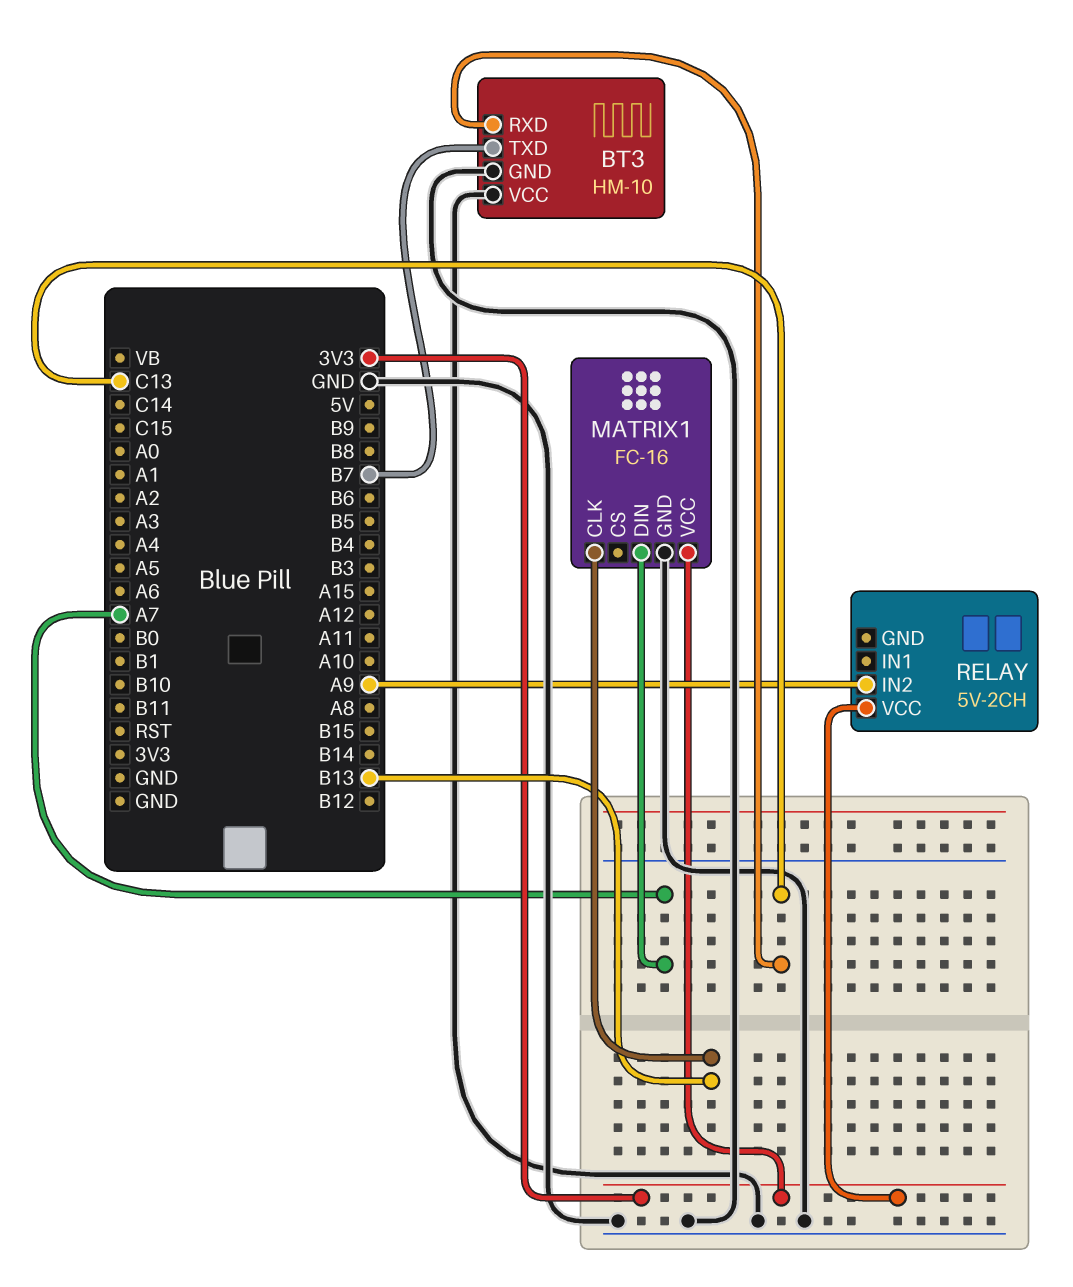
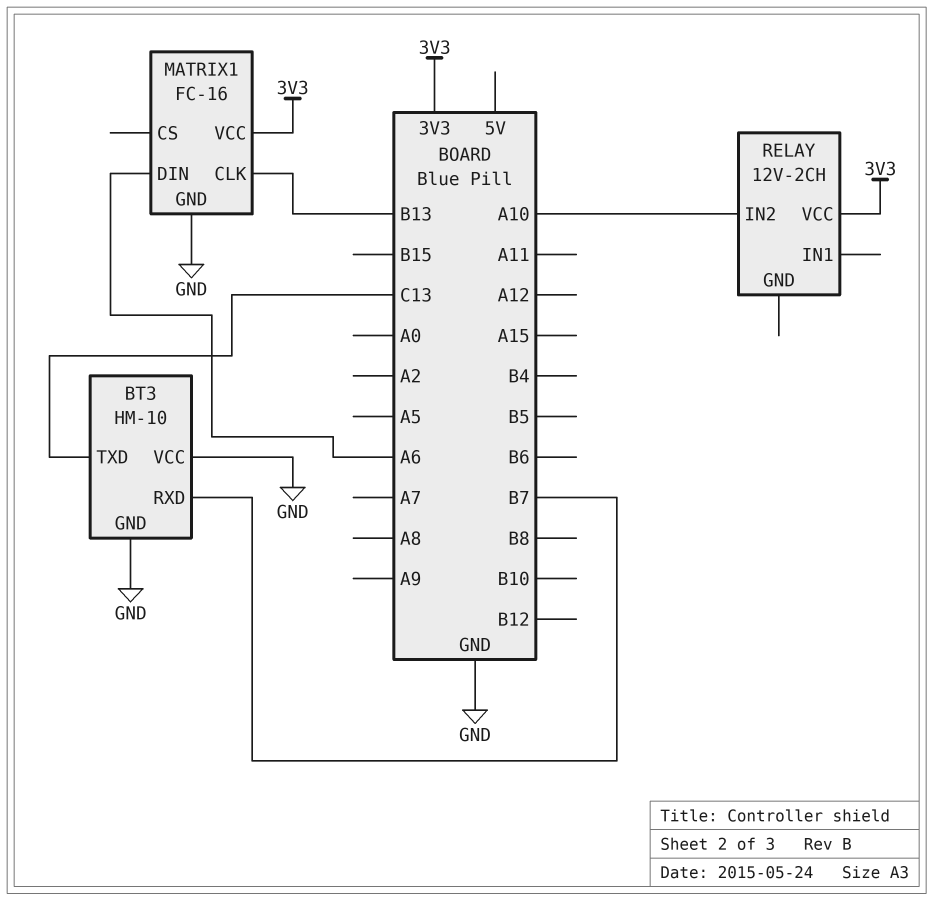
BT3 pin RXD: C13 -> B7
BT3 pin TXD: B7 -> C13
MATRIX1 pin DIN: A7 -> A6
RELAY: 5V-2CH -> 12V-2CH
RELAY pin IN2: A9 -> A10

